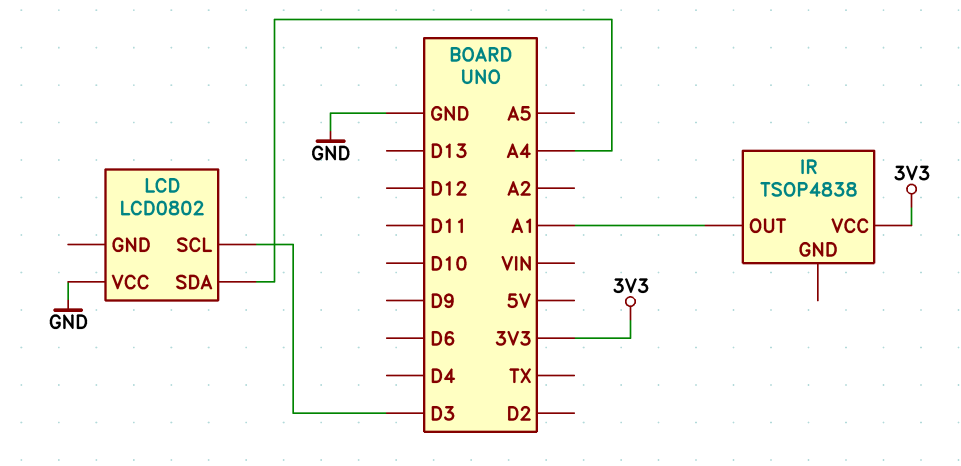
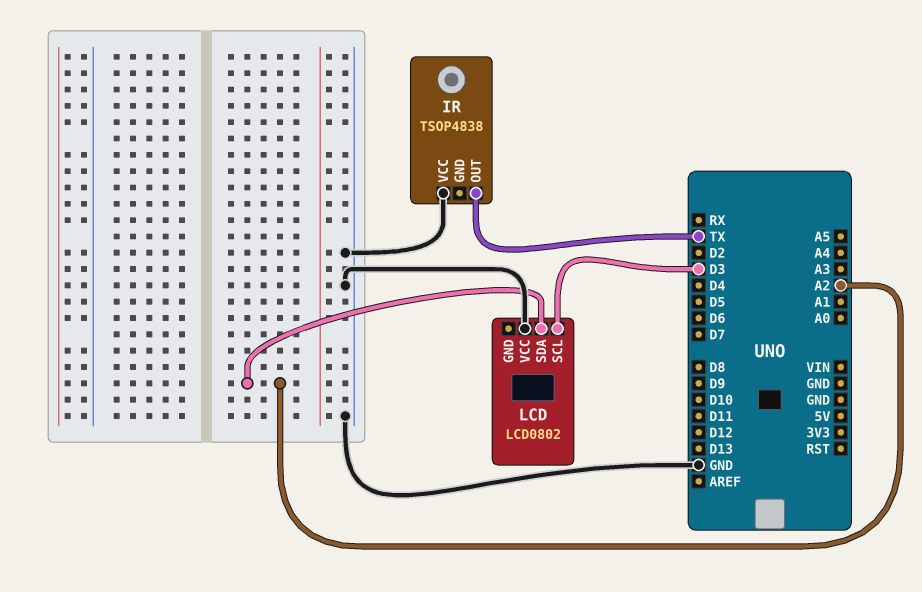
IR pin OUT: A1 -> TX
IR pin VCC: 3V3 -> GND
LCD pin SDA: A4 -> A2

